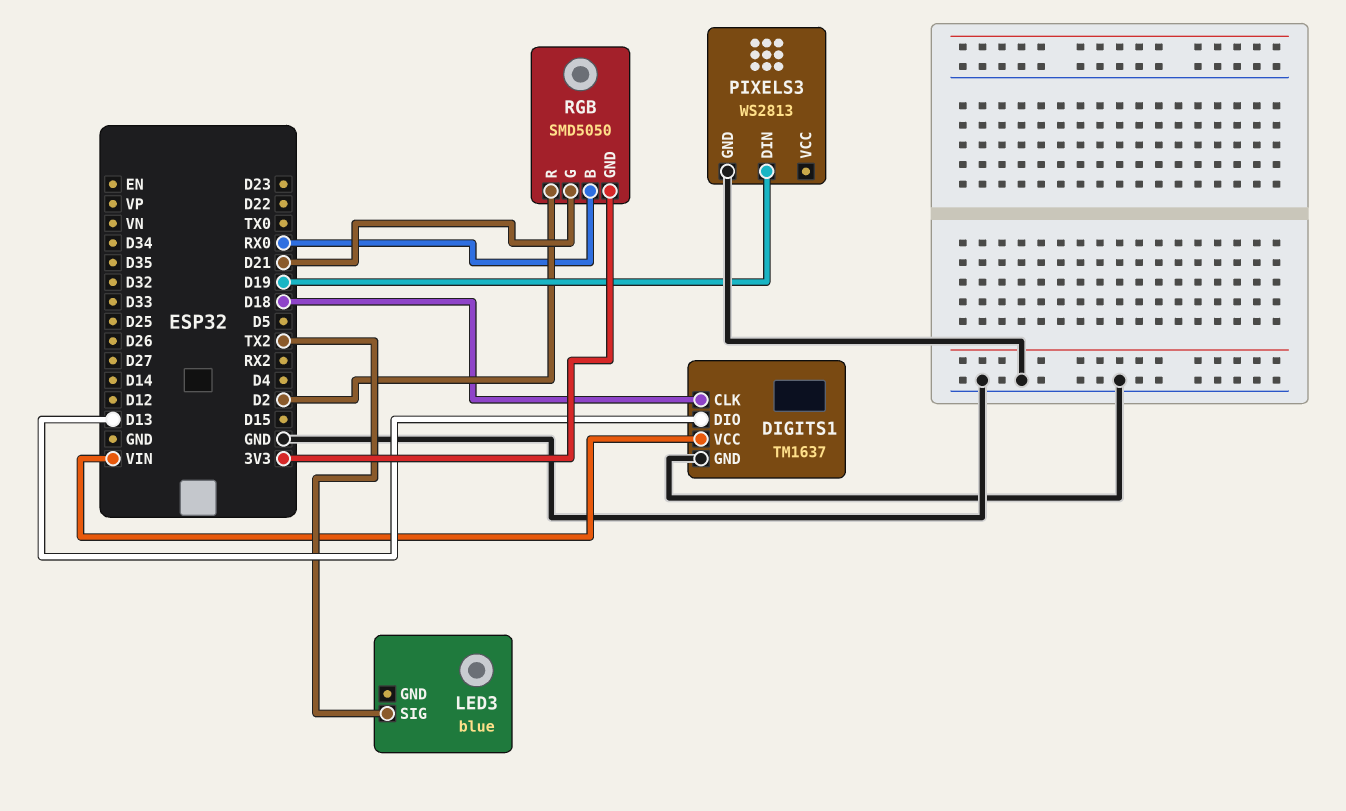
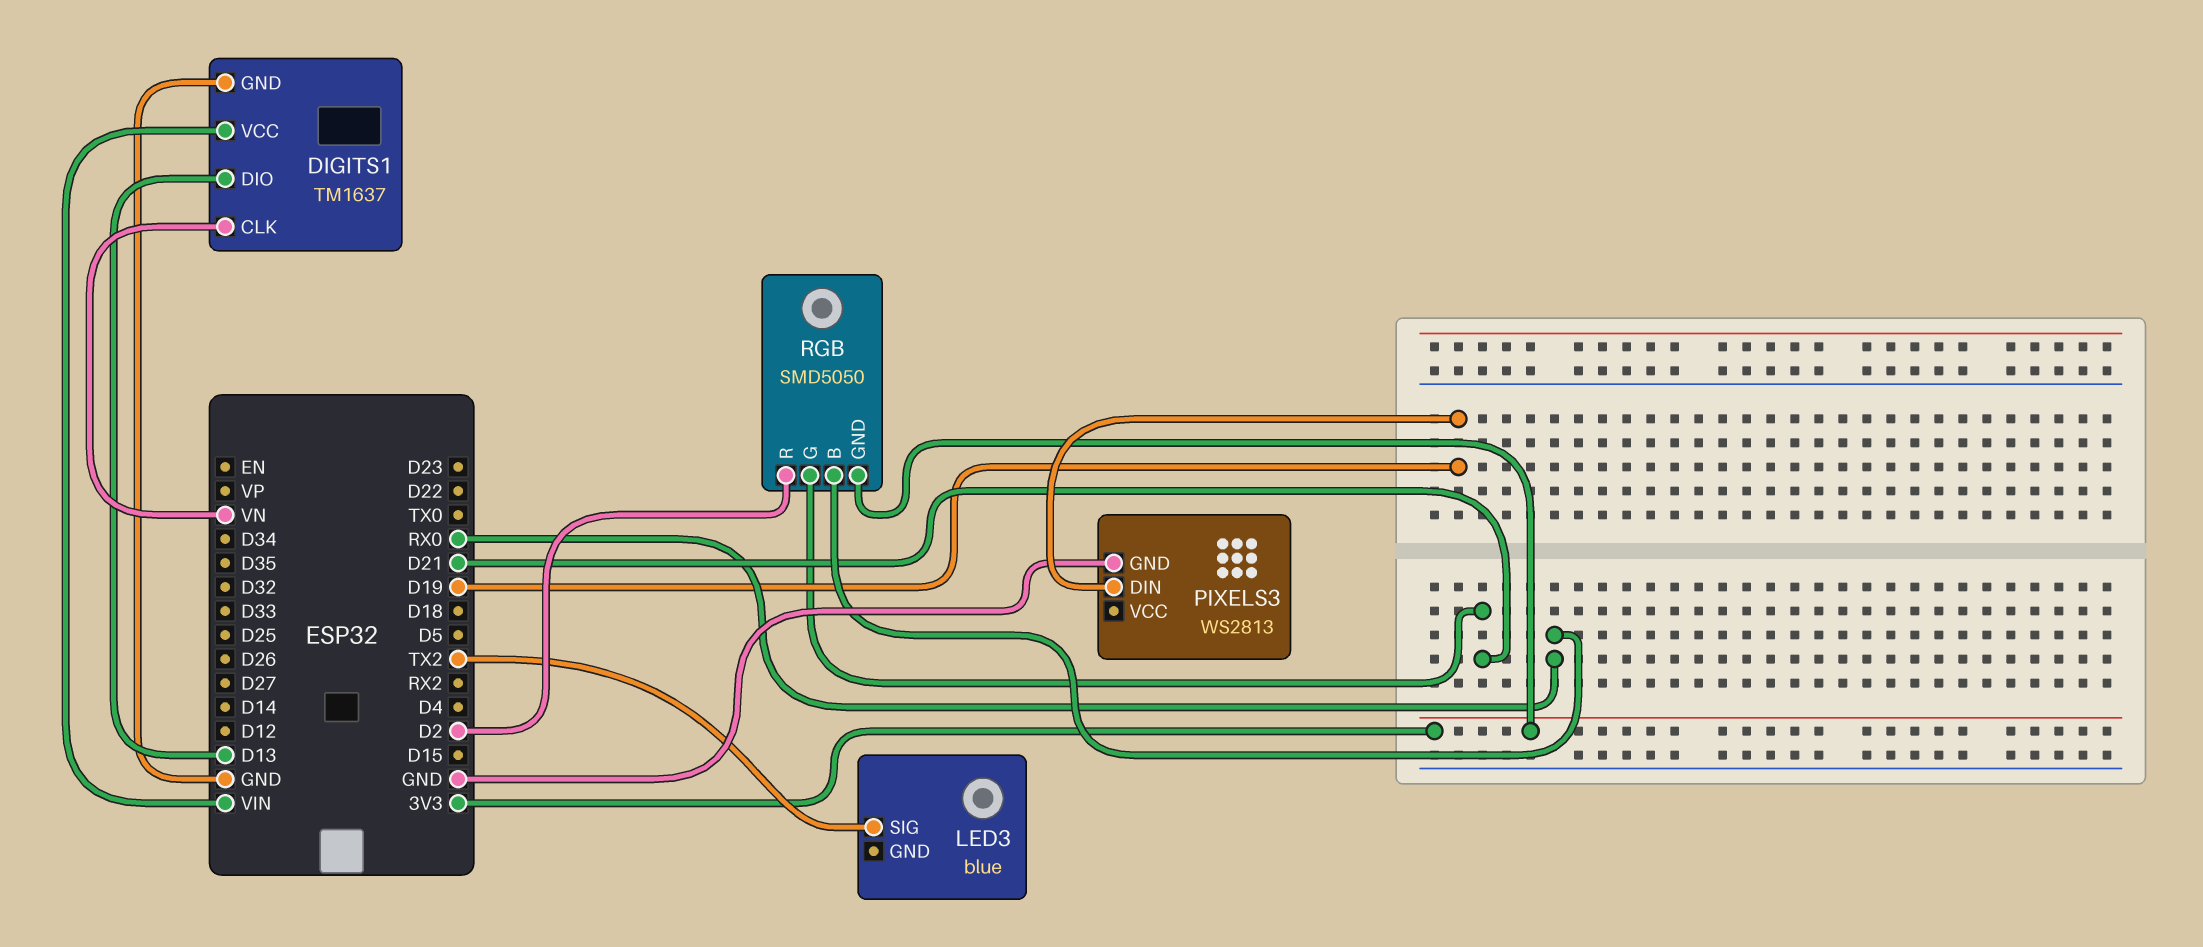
DIGITS1 pin CLK: D18 -> VN

